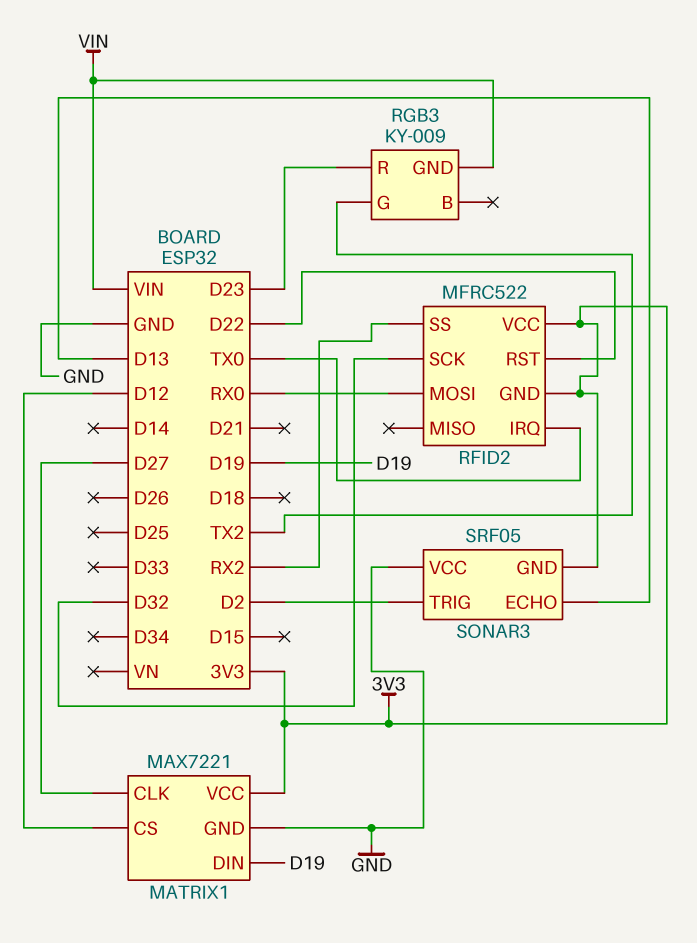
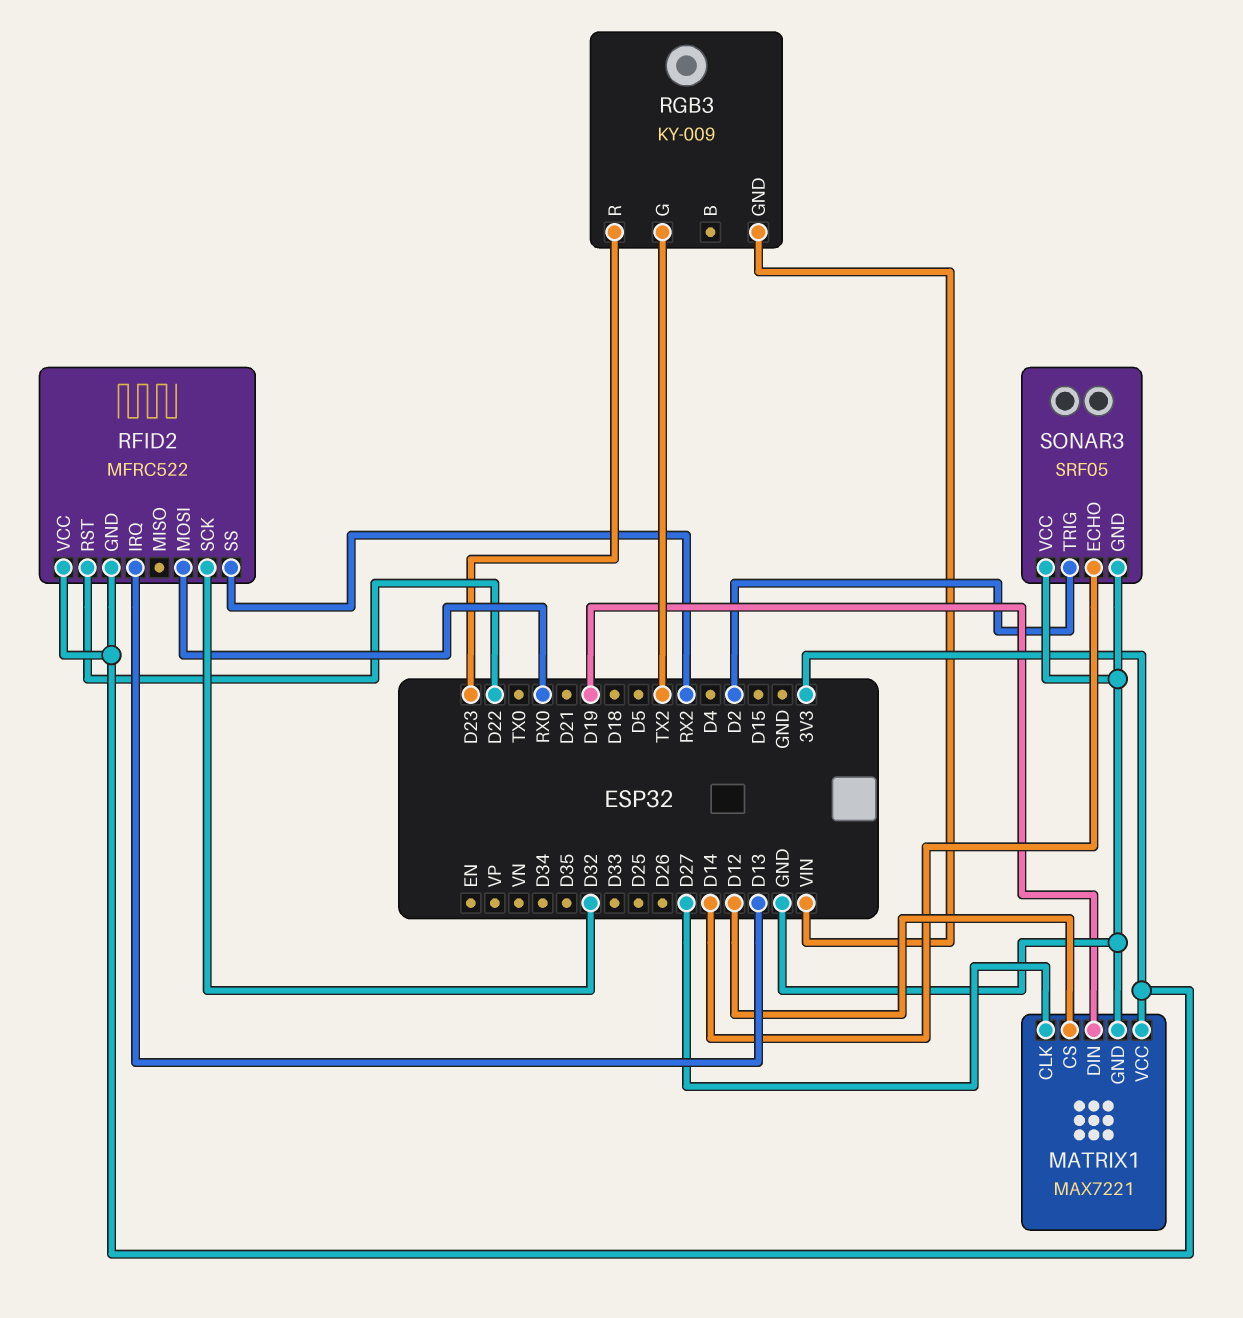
RFID2 pin IRQ: TX0 -> D13
SONAR3 pin ECHO: D13 -> D14
SONAR3 pin GND: 3V3 -> GND

